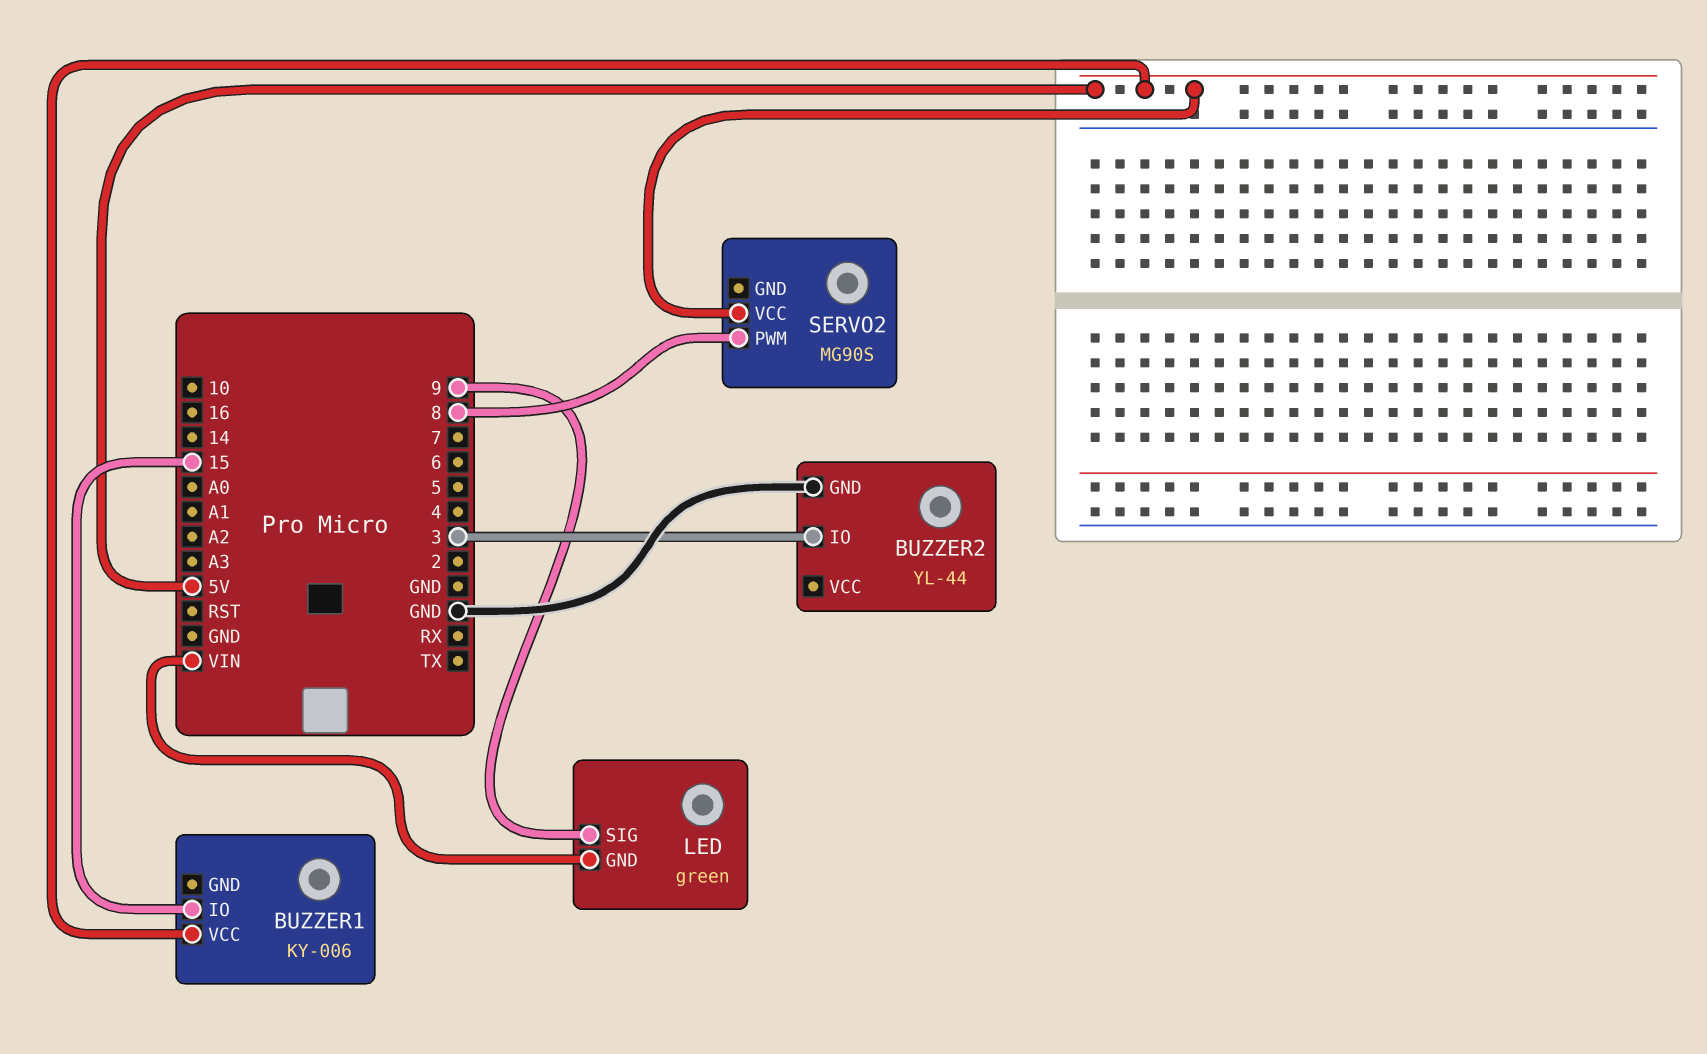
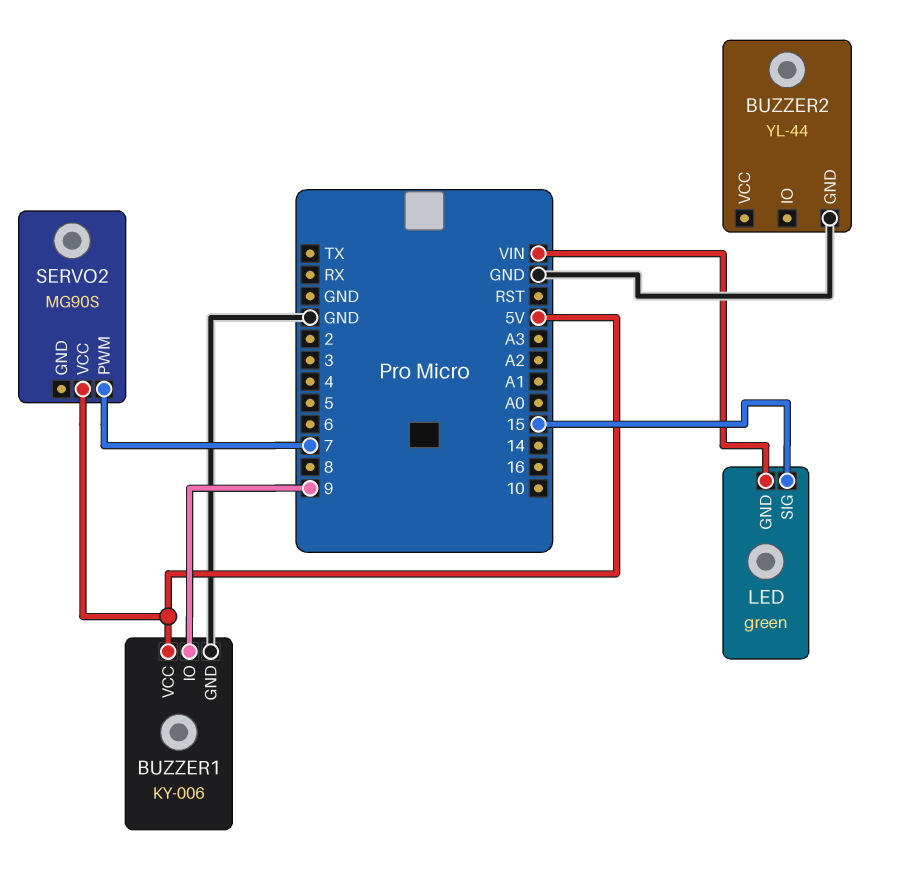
BUZZER1 pin GND: none -> GND
BUZZER1 pin IO: 15 -> 9
BUZZER2 pin IO: 3 -> none
LED pin SIG: 9 -> 15
SERVO2 pin PWM: 8 -> 7

